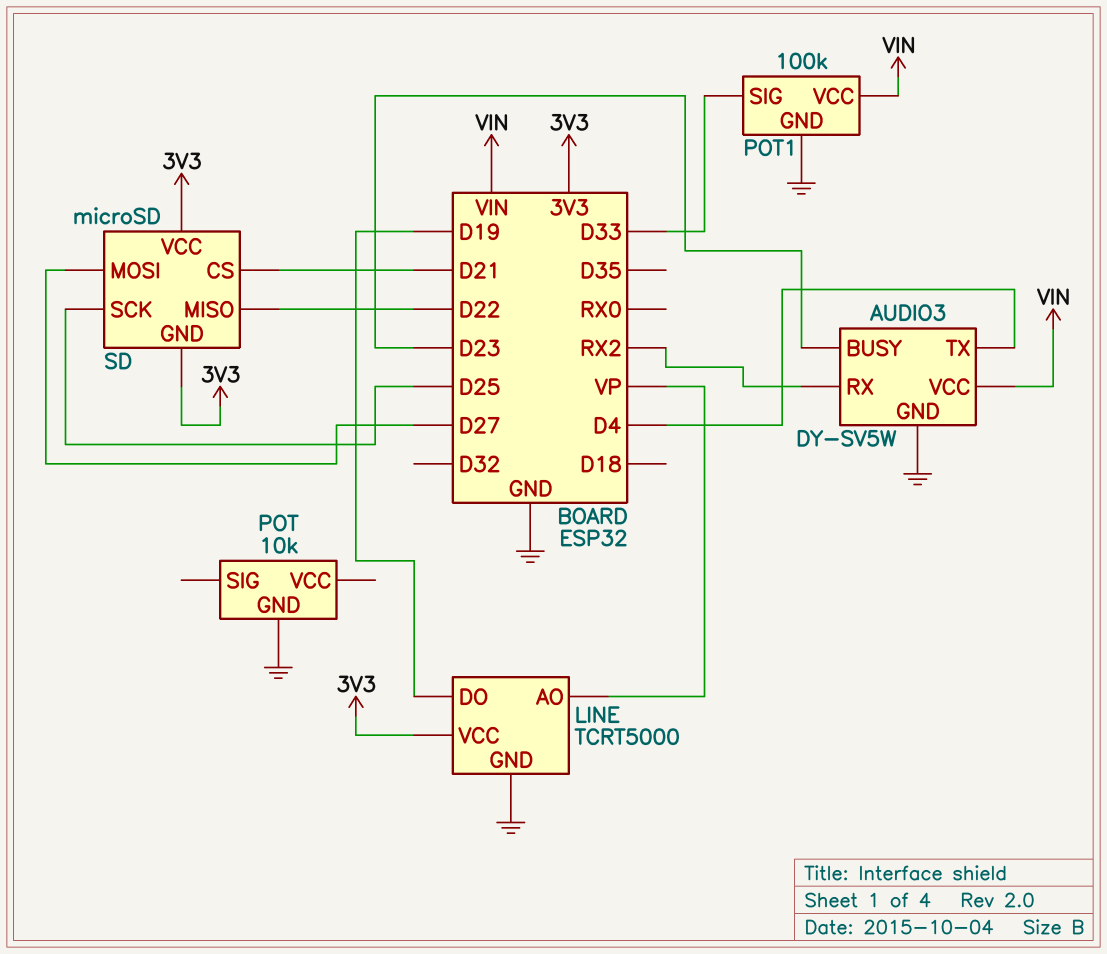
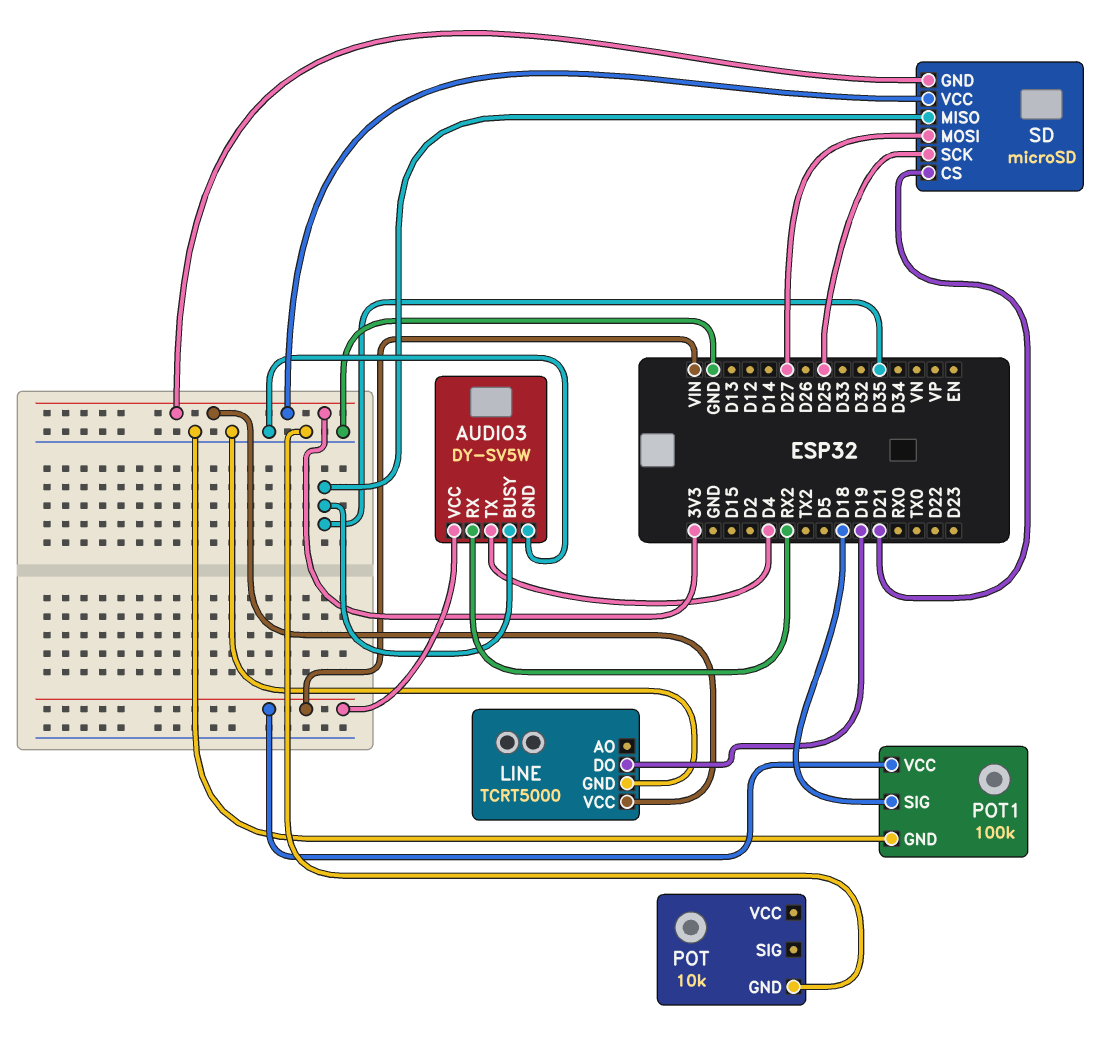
AUDIO3 pin BUSY: D23 -> D35
LINE pin AO: VP -> none
POT1 pin SIG: D33 -> D18
SD pin MISO: D22 -> D35

